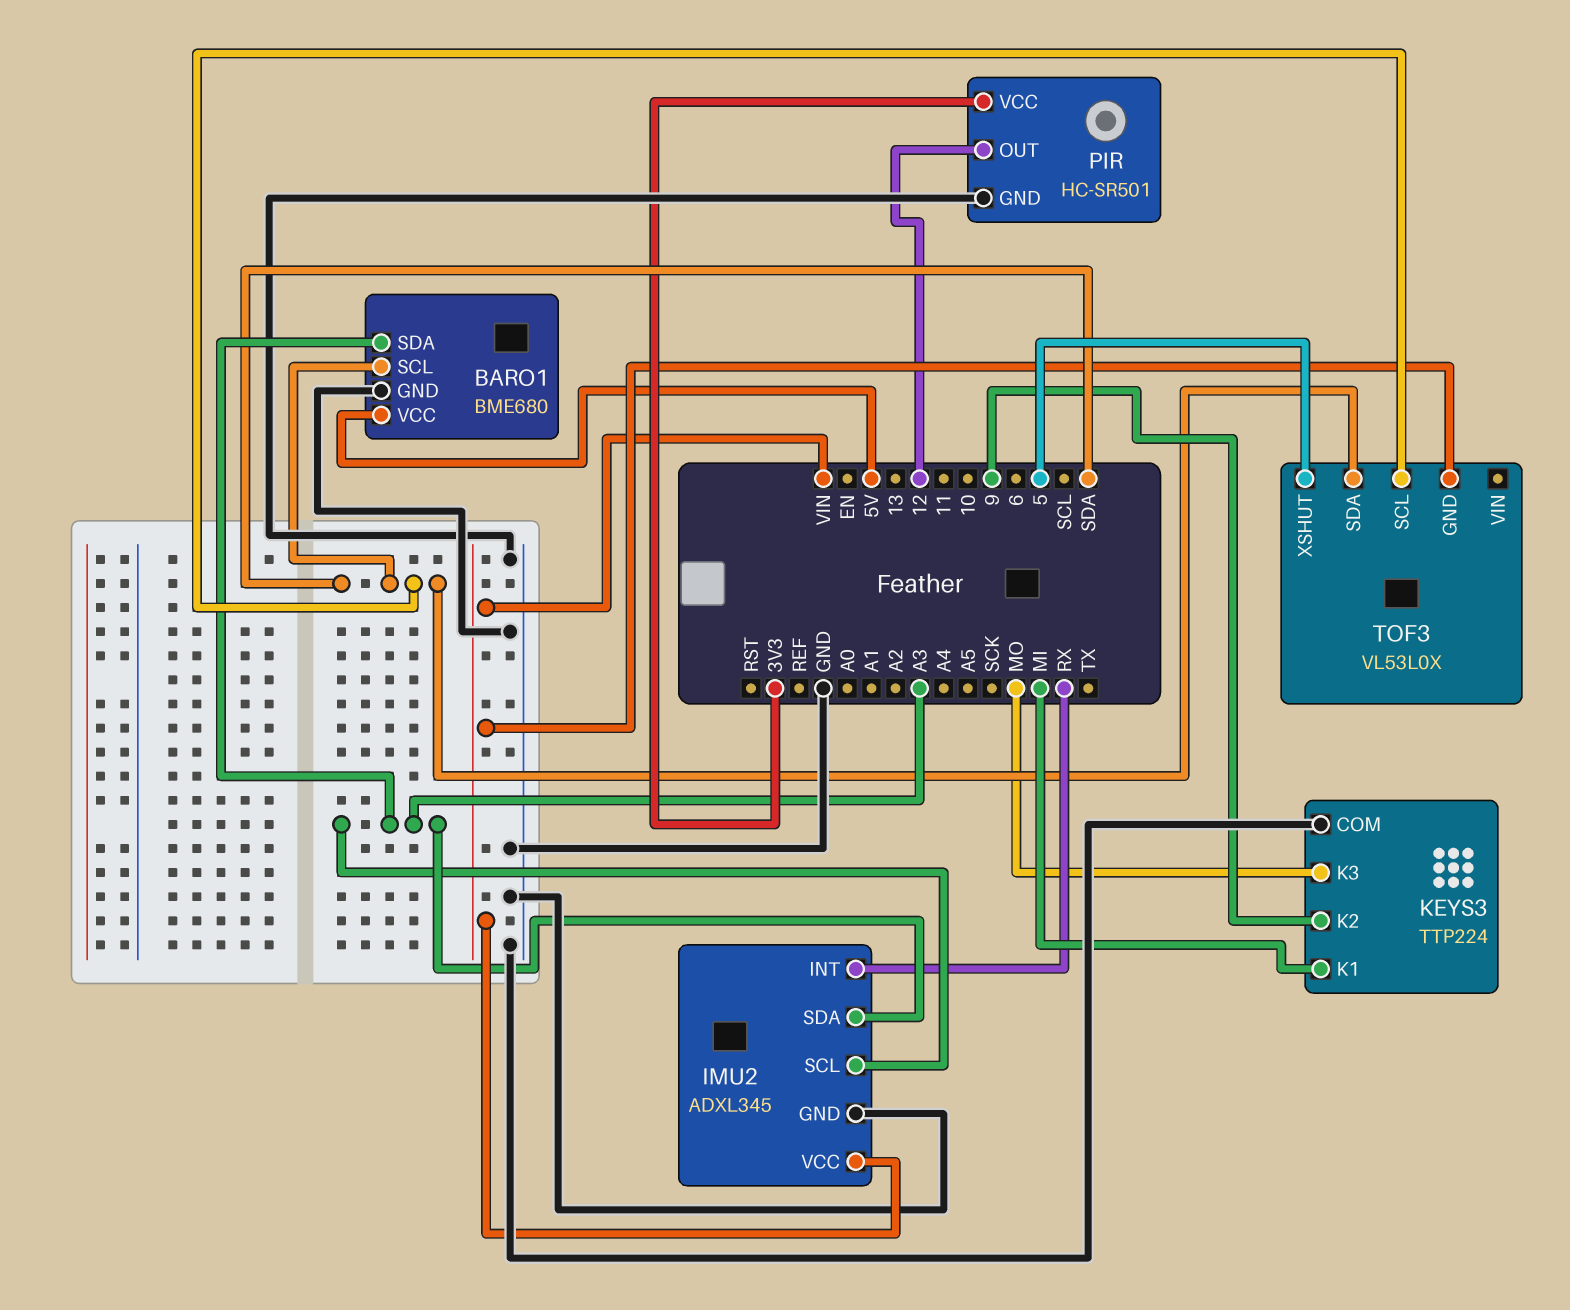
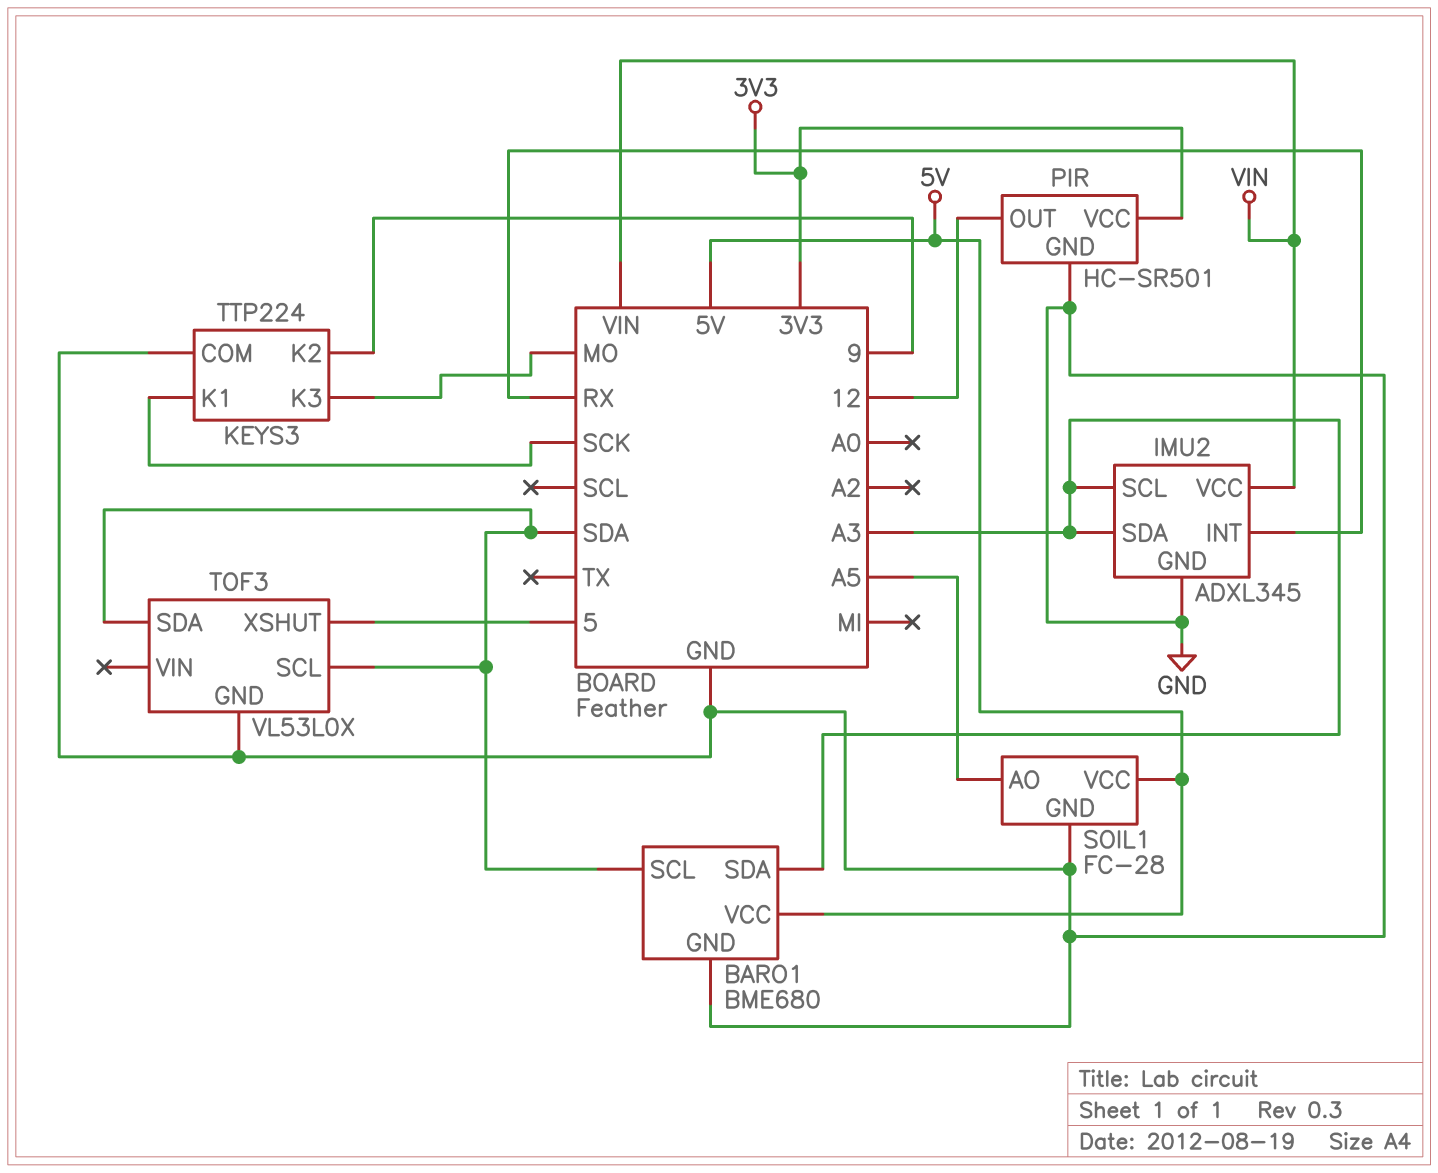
KEYS3 pin K1: MI -> SCK
SOIL1: none -> FC-28
SOIL1 pin AO: none -> A5
SOIL1 pin GND: none -> GND
SOIL1 pin VCC: none -> 5V
TOF3 pin GND: VIN -> GND

